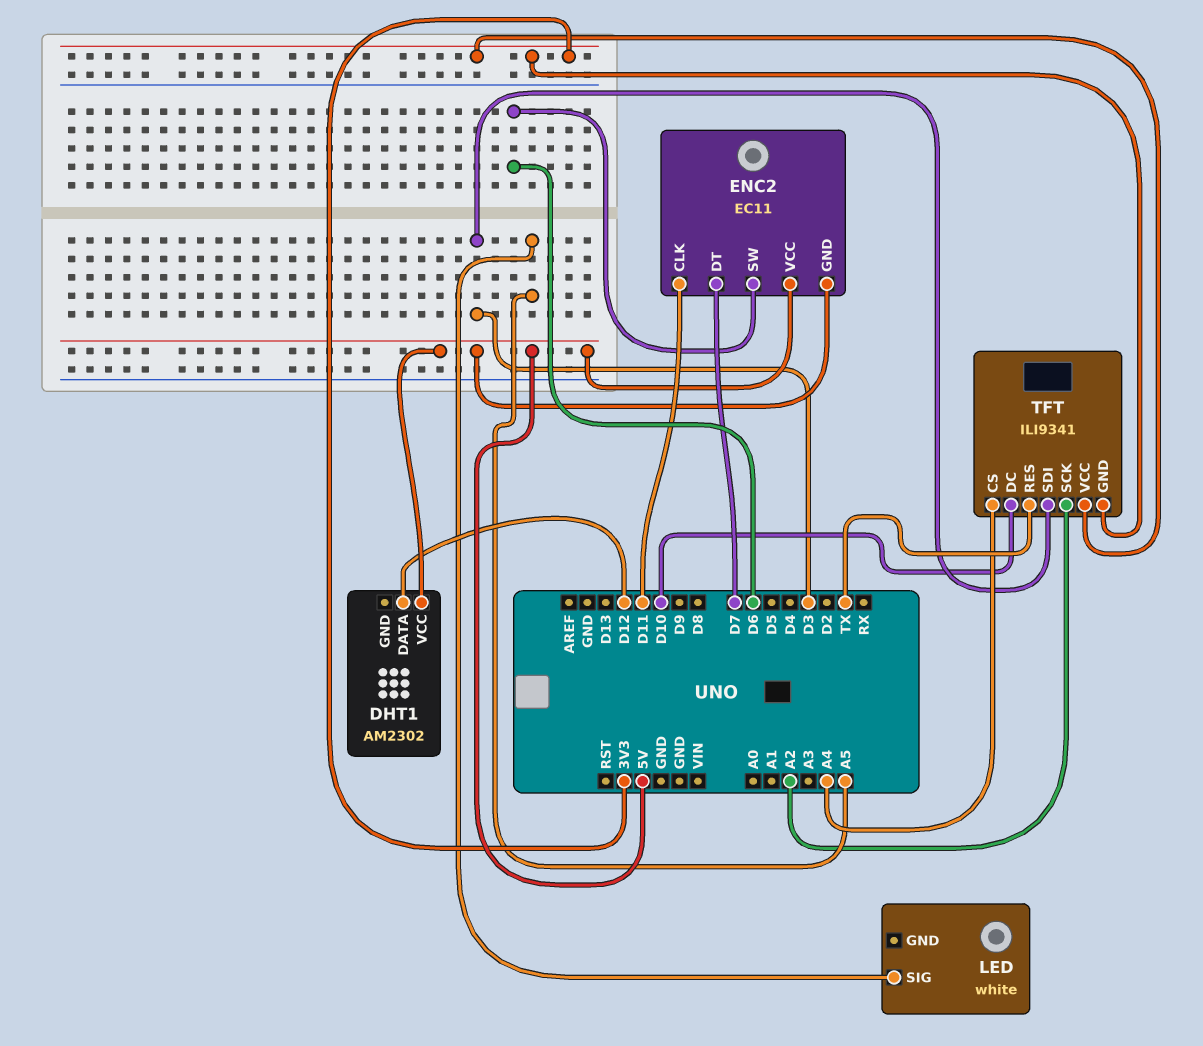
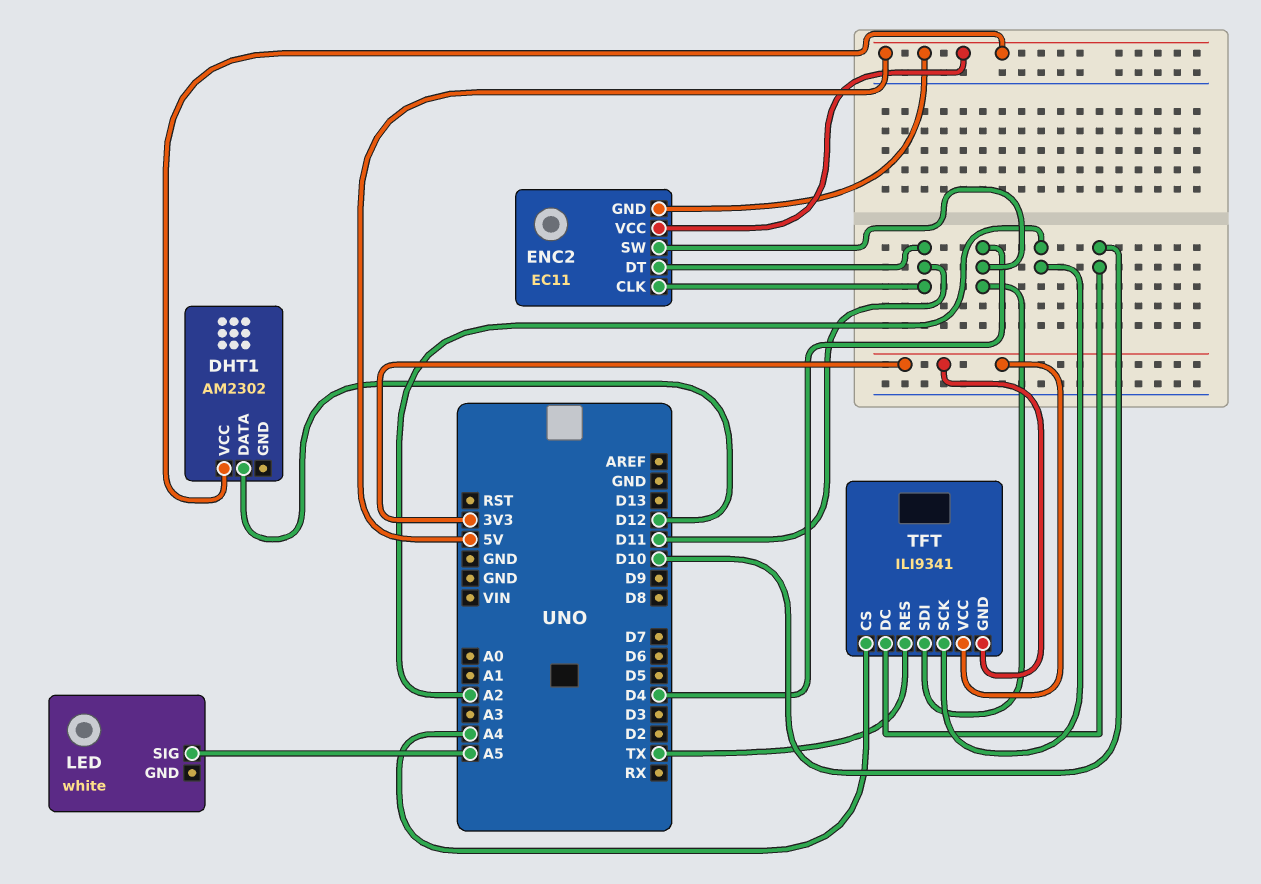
ENC2 pin DT: D7 -> D11
ENC2 pin SW: D6 -> D4
TFT pin SDI: D3 -> D4

